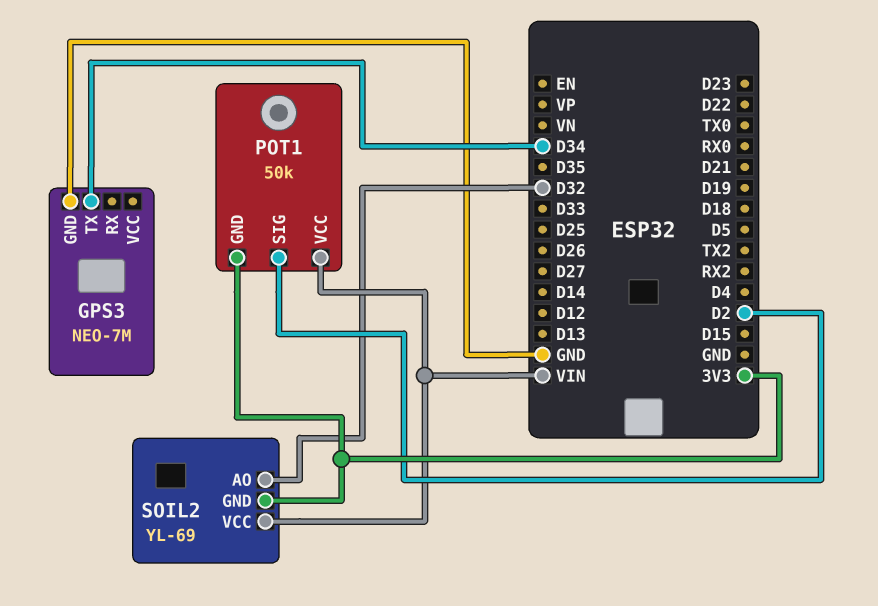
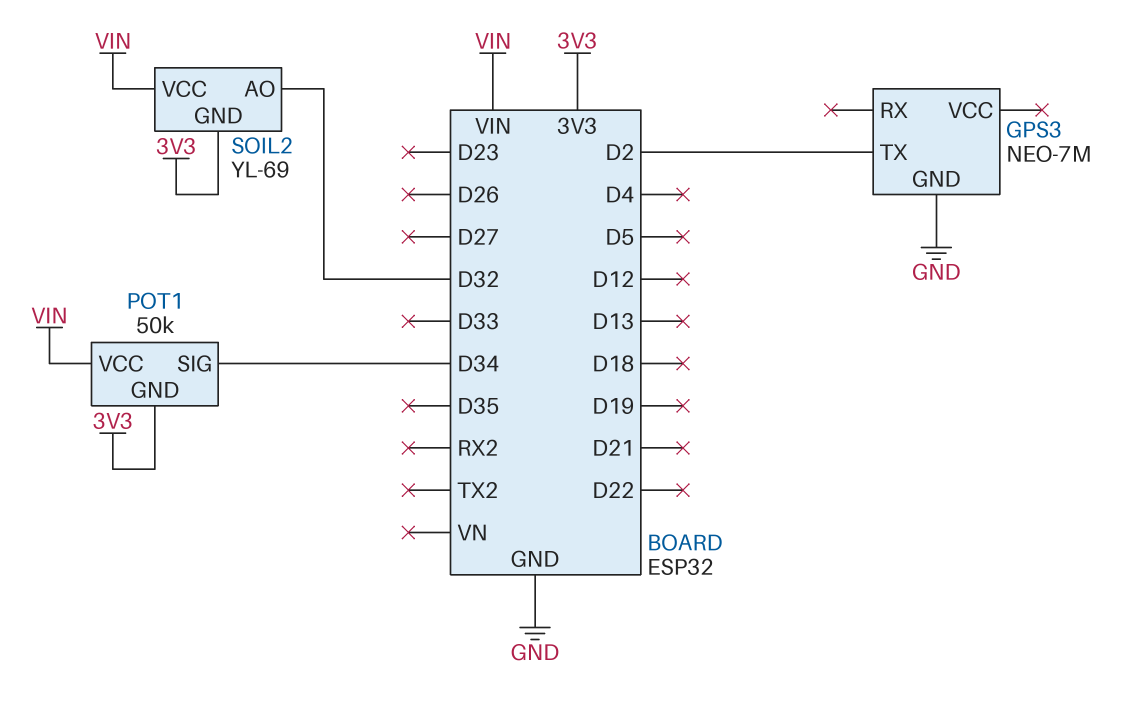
GPS3 pin TX: D34 -> D2
POT1 pin SIG: D2 -> D34

